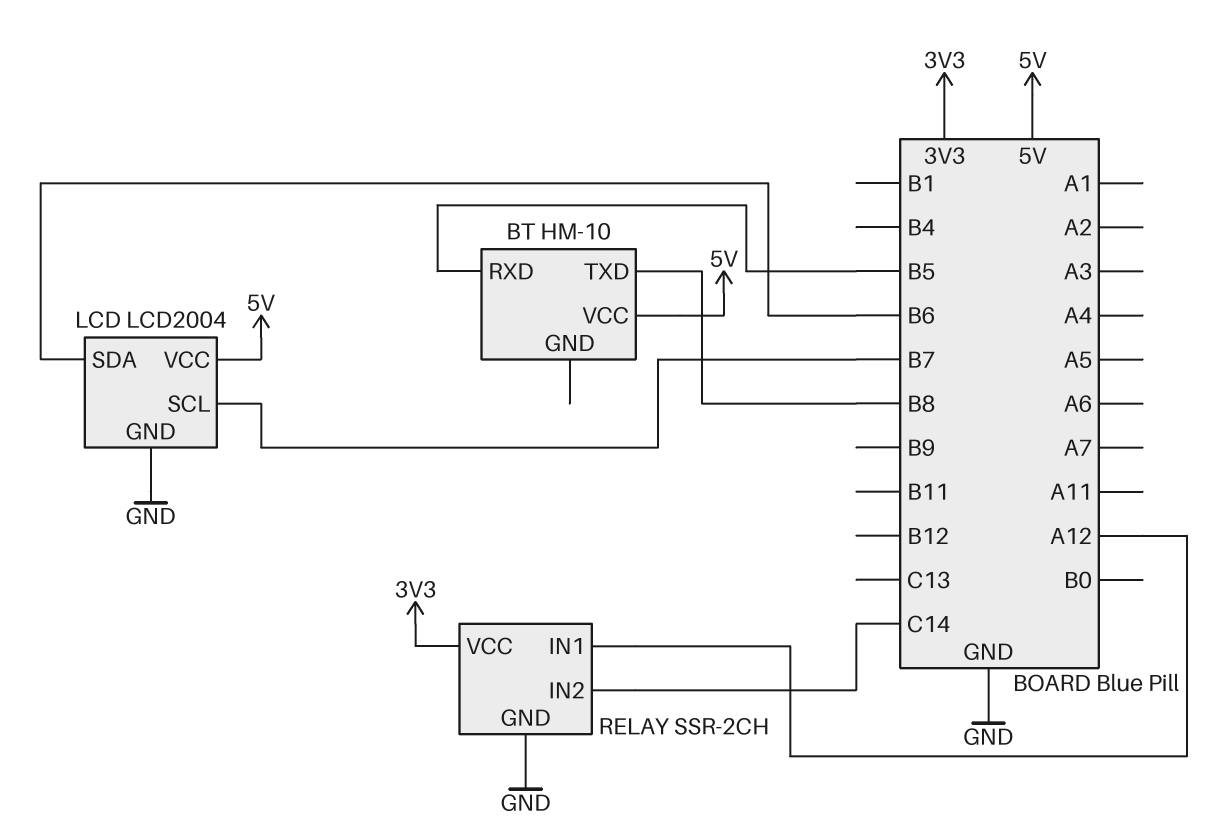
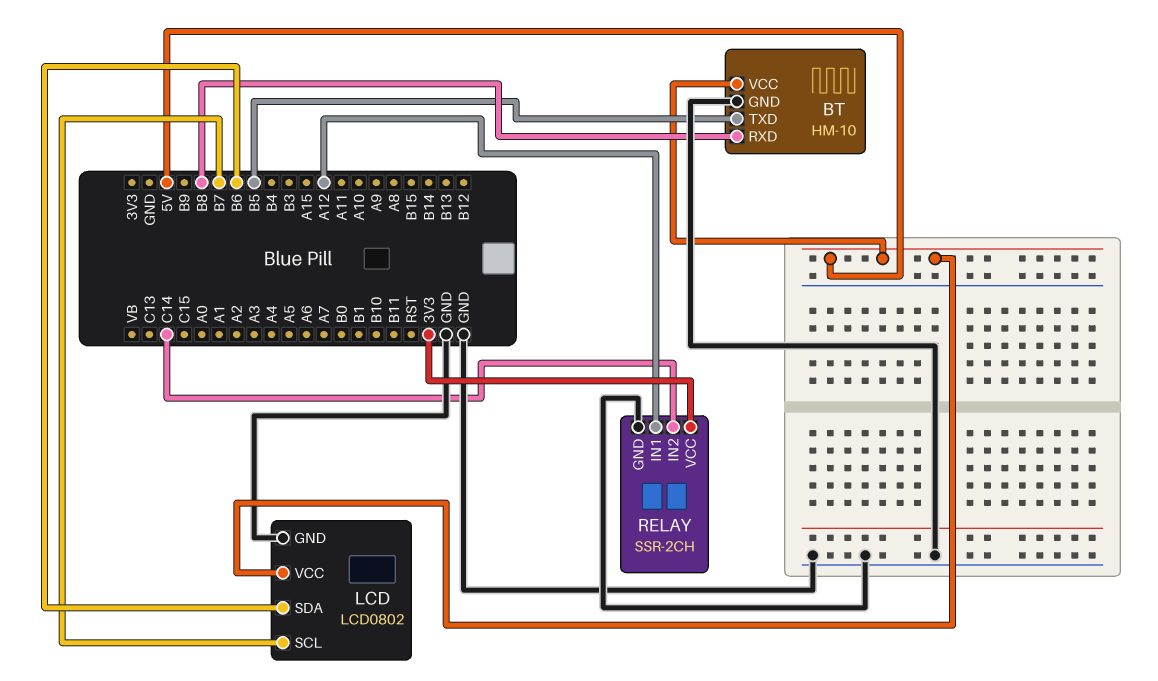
BT pin GND: none -> GND
BT pin RXD: B5 -> B8
BT pin TXD: B8 -> B5
LCD: LCD2004 -> LCD0802

